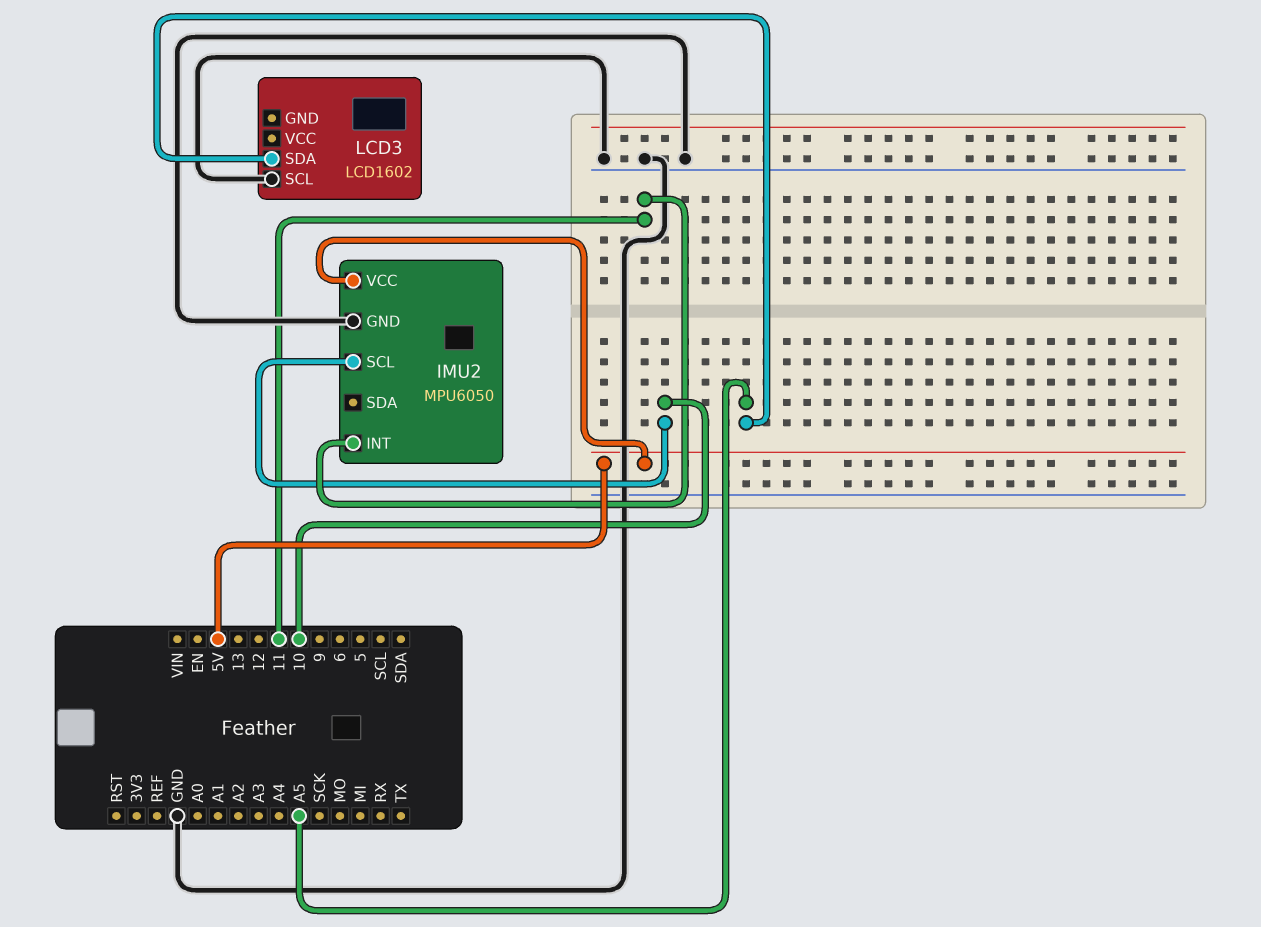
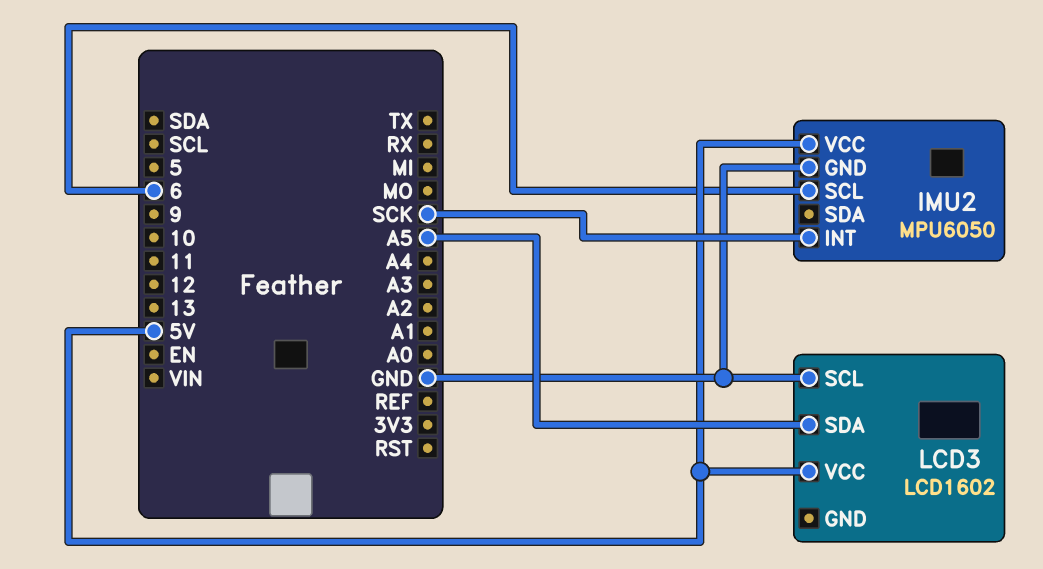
IMU2 pin INT: 11 -> SCK
IMU2 pin SCL: 10 -> 6
LCD3 pin VCC: none -> 5V

